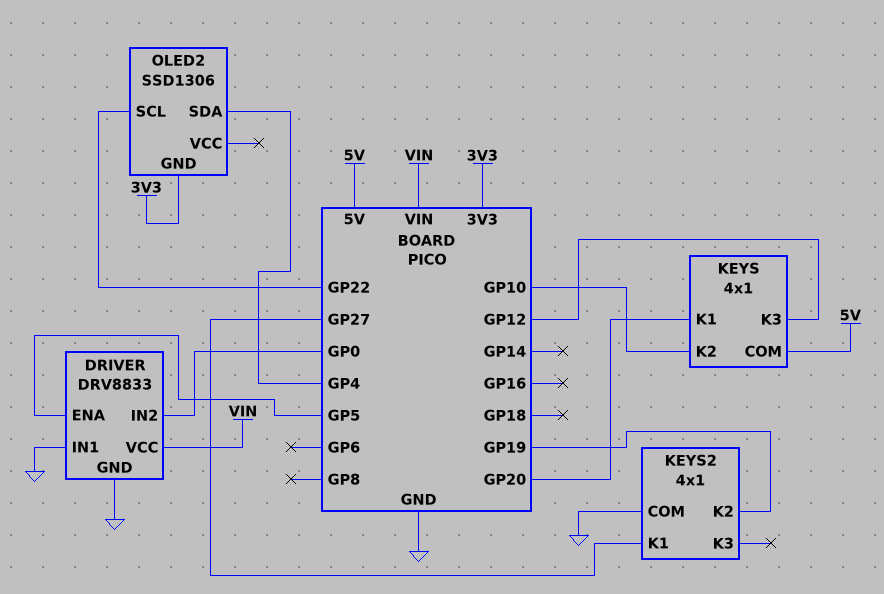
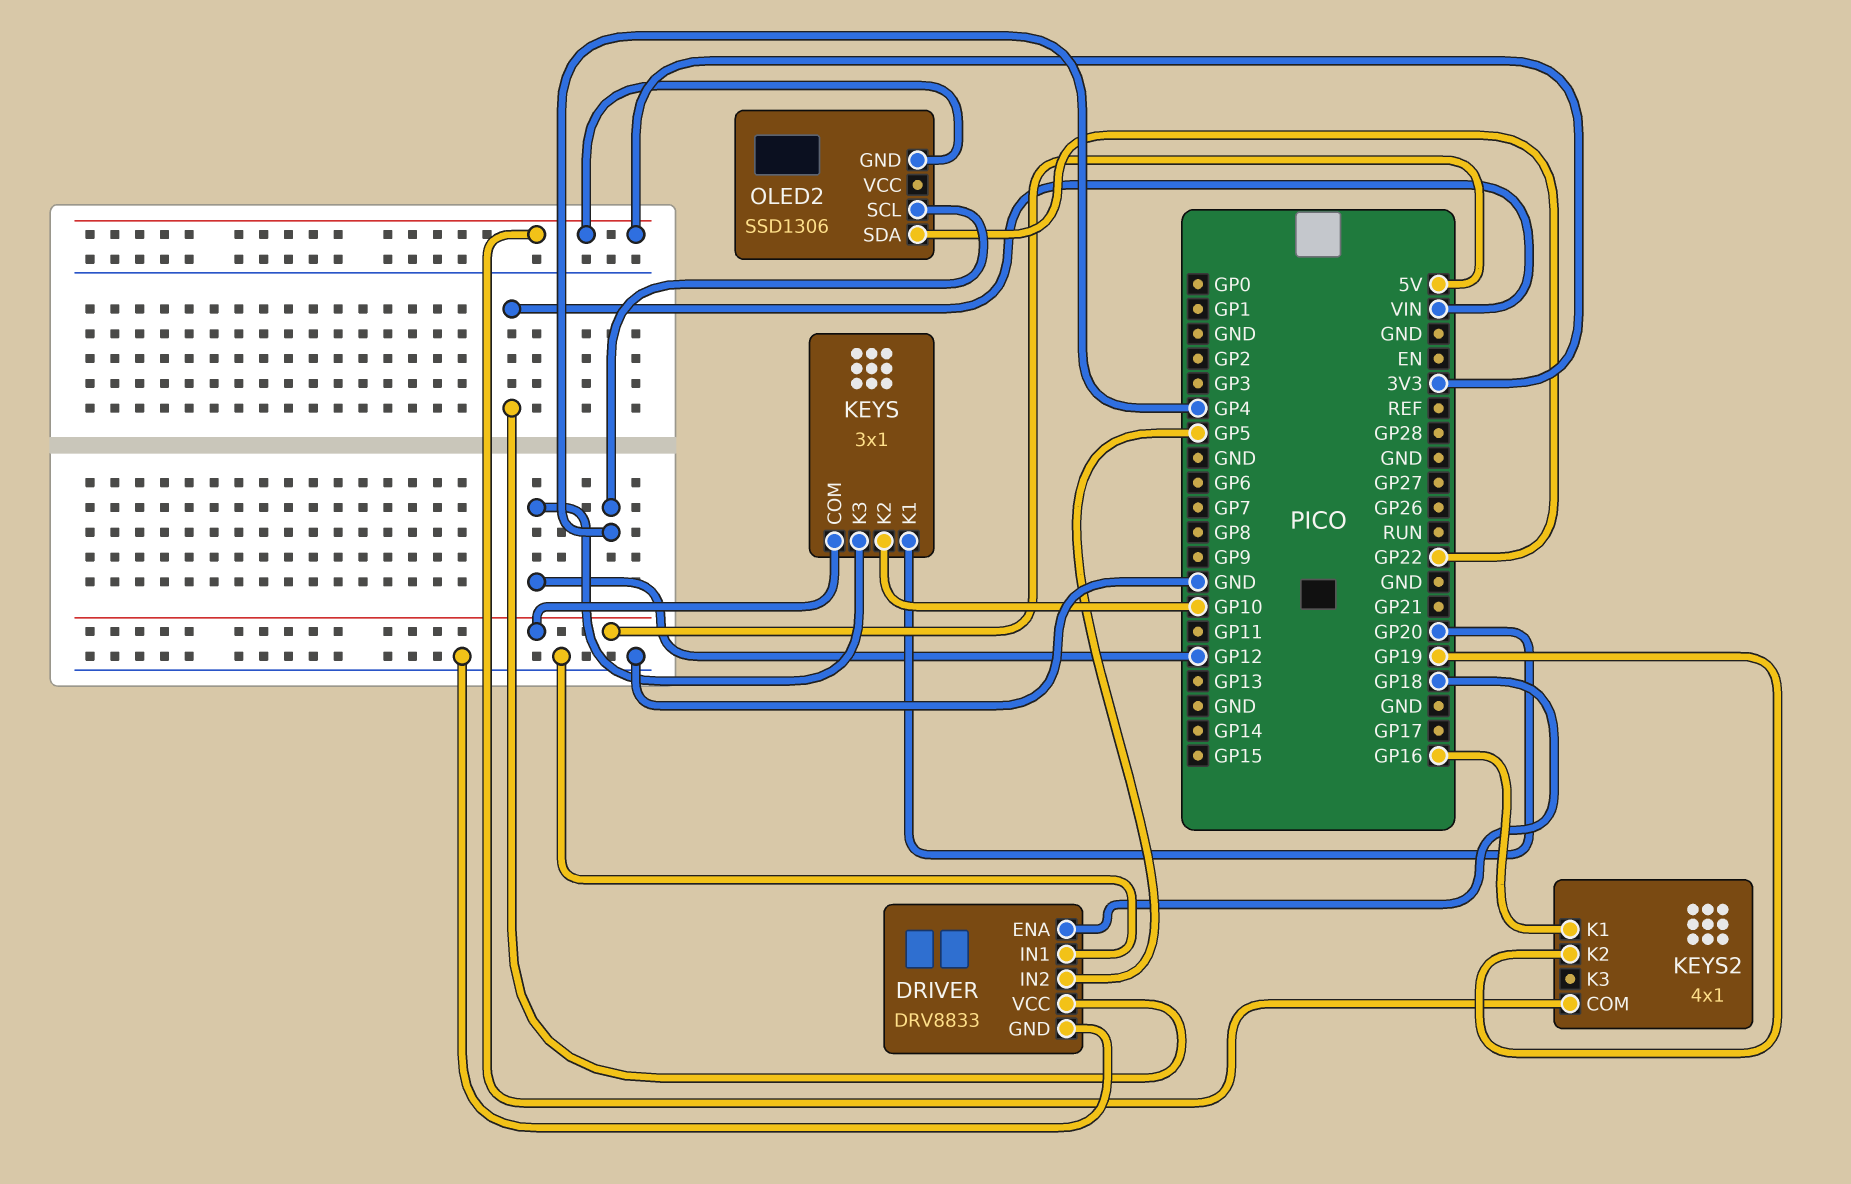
DRIVER pin ENA: GP5 -> GP18
DRIVER pin IN2: GP0 -> GP5
KEYS: 4x1 -> 3x1
KEYS2 pin COM: GND -> 3V3
KEYS2 pin K1: GP27 -> GP16
OLED2 pin SCL: GP22 -> GP4
OLED2 pin SDA: GP4 -> GP22

